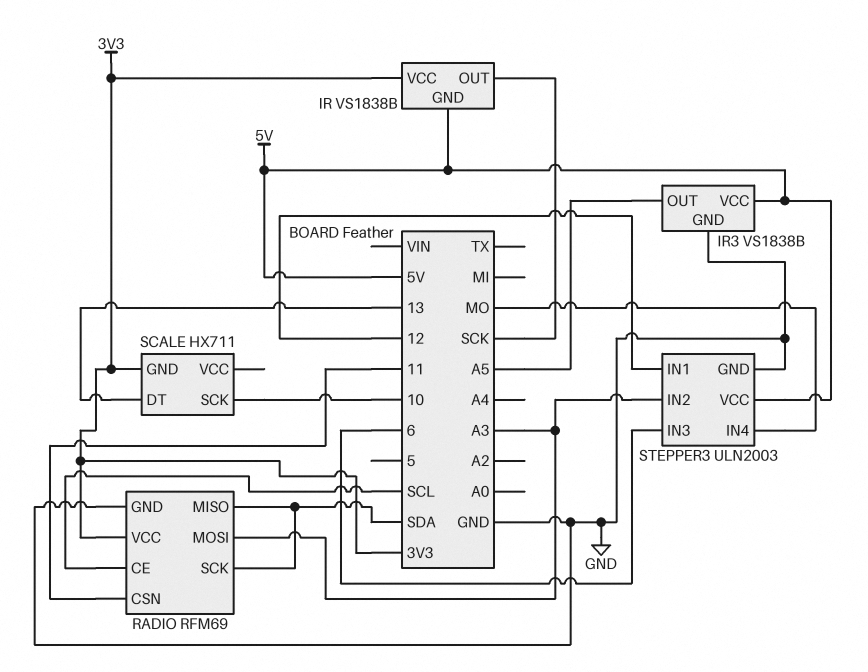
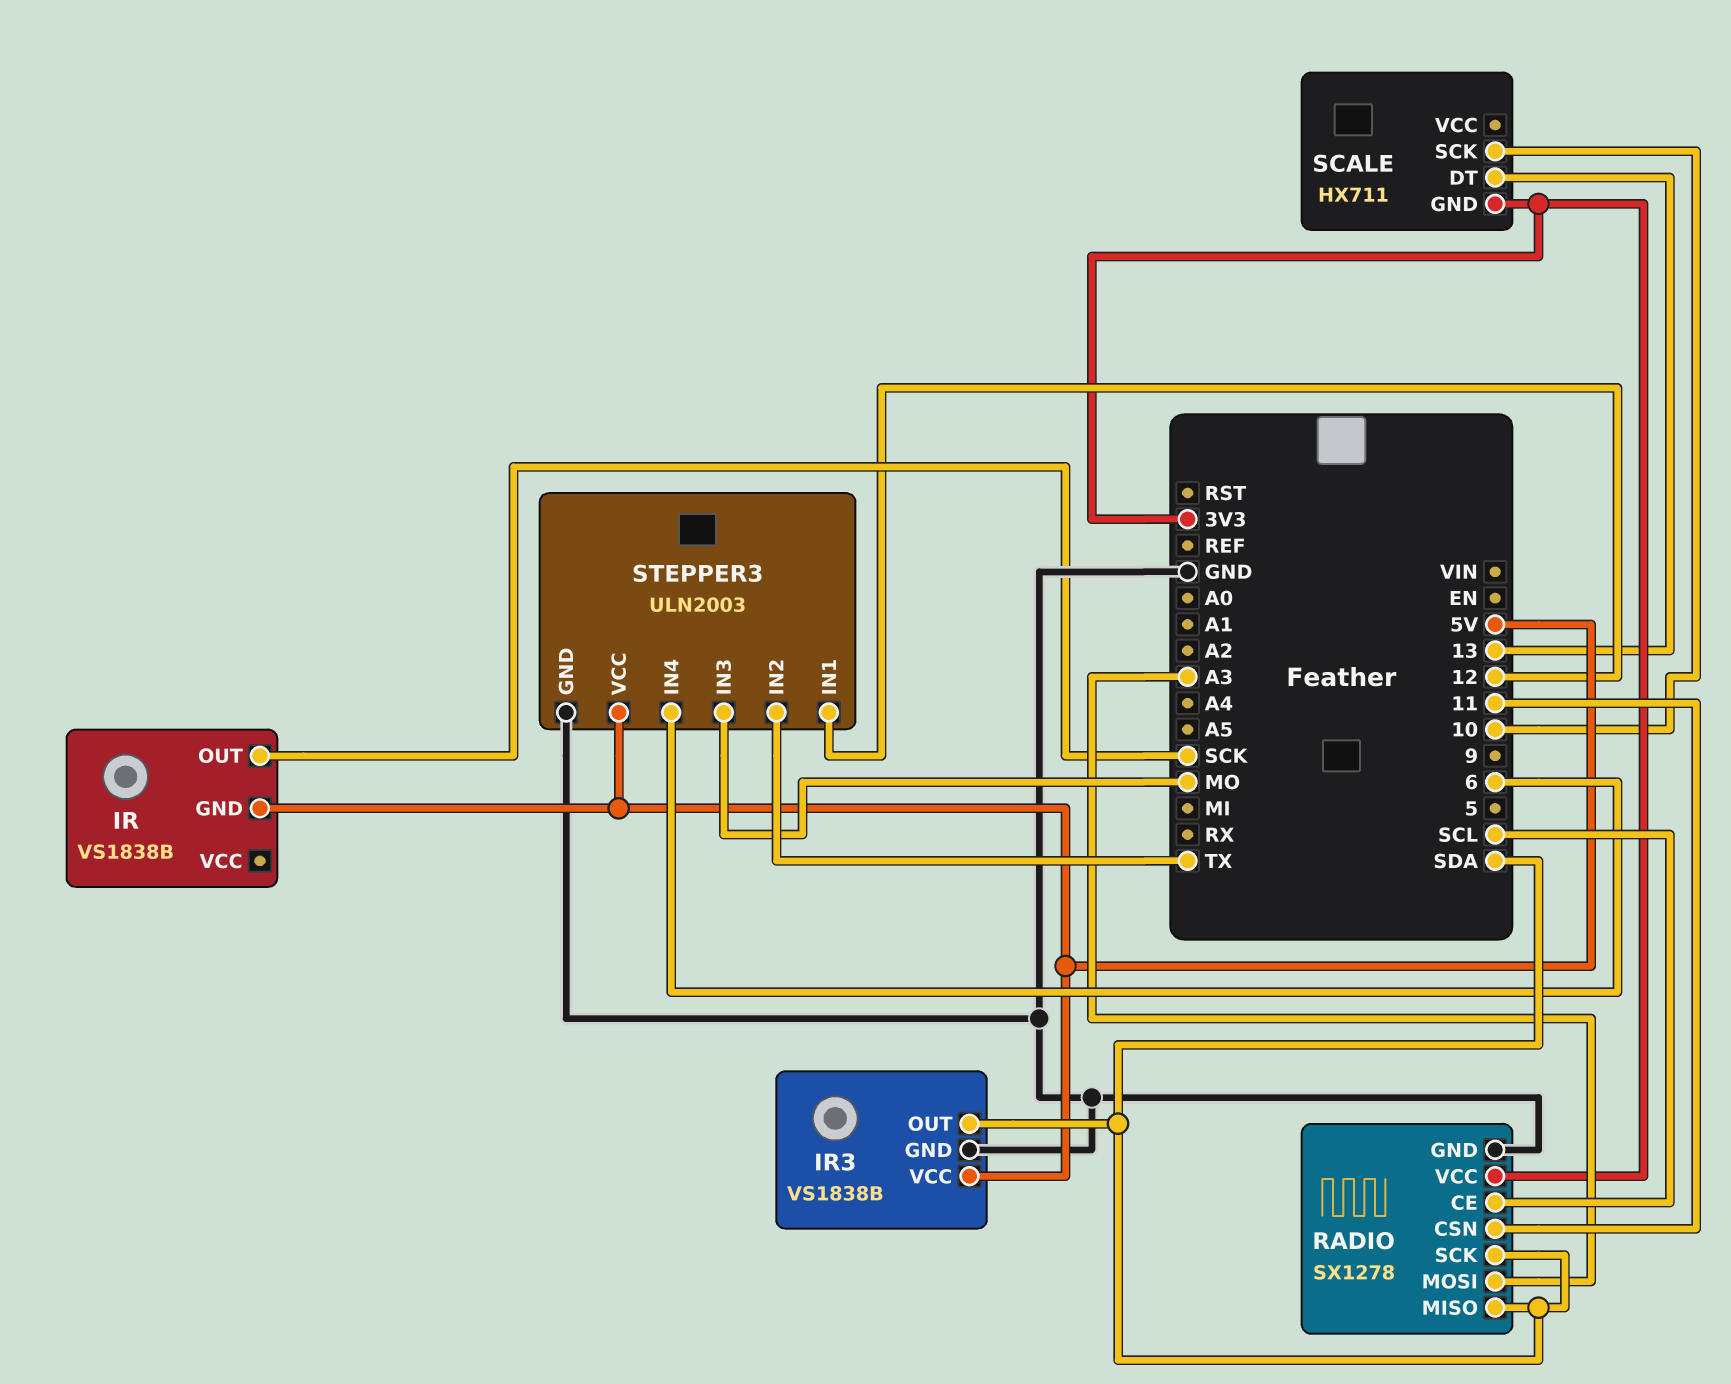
IR pin VCC: 3V3 -> none
IR3 pin OUT: A5 -> SDA
RADIO: RFM69 -> SX1278
STEPPER3 pin IN2: A3 -> TX
STEPPER3 pin IN3: 6 -> MO
STEPPER3 pin IN4: MO -> 6

